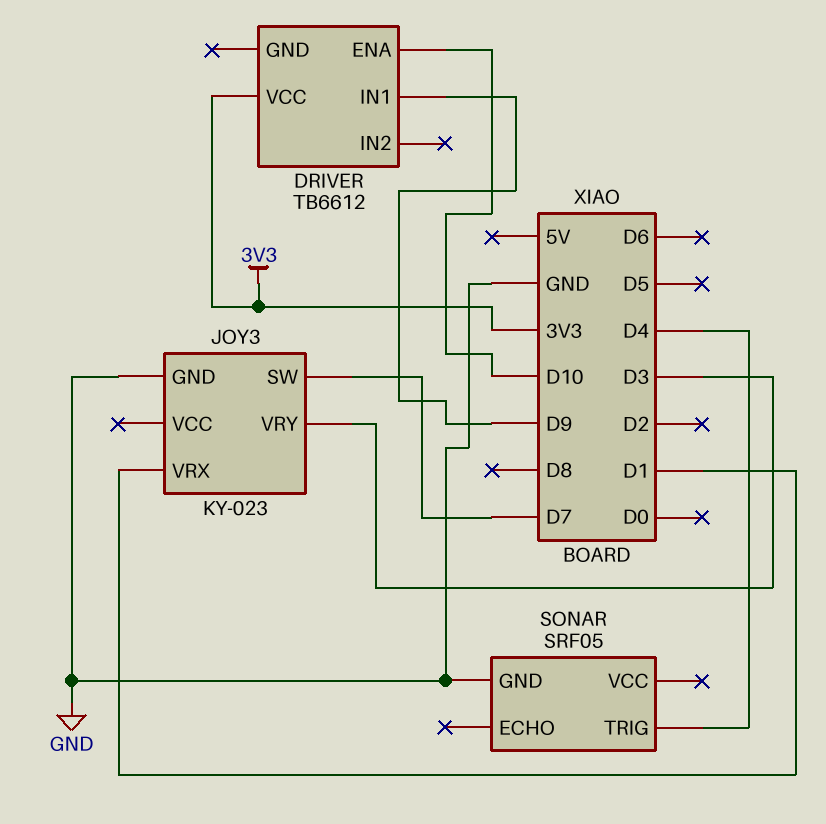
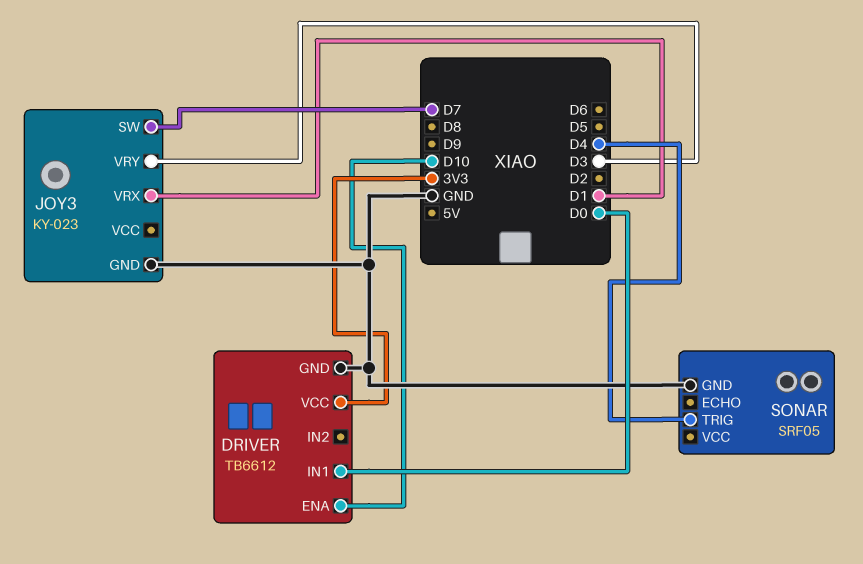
DRIVER pin GND: none -> GND
DRIVER pin IN1: D9 -> D0

